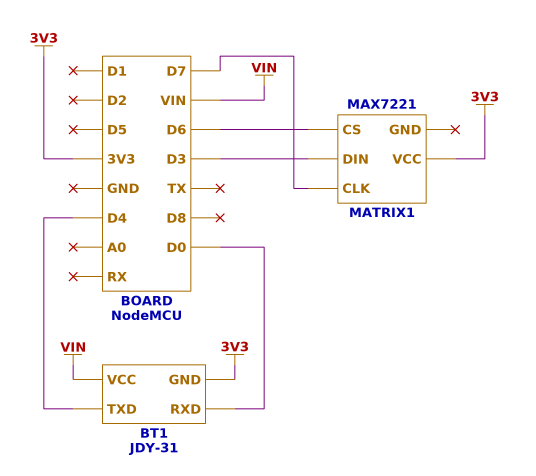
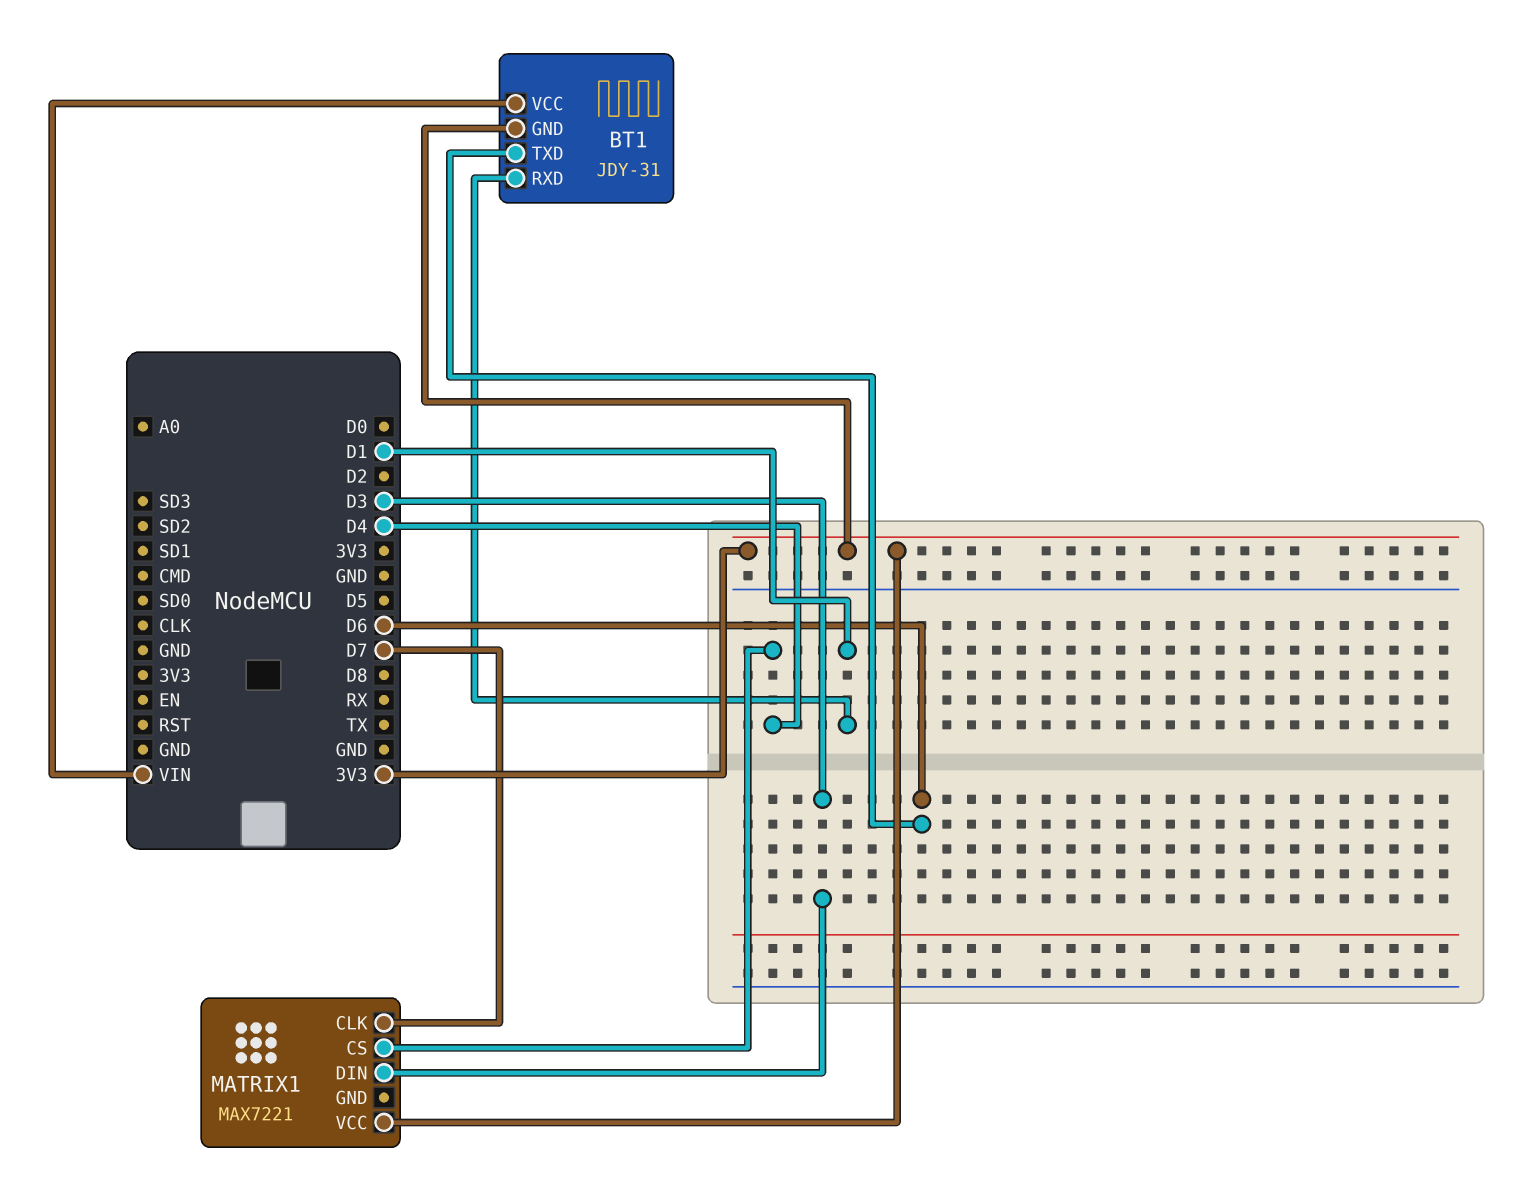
BT1 pin RXD: D0 -> D1
BT1 pin TXD: D4 -> D6
MATRIX1 pin CS: D6 -> D4

